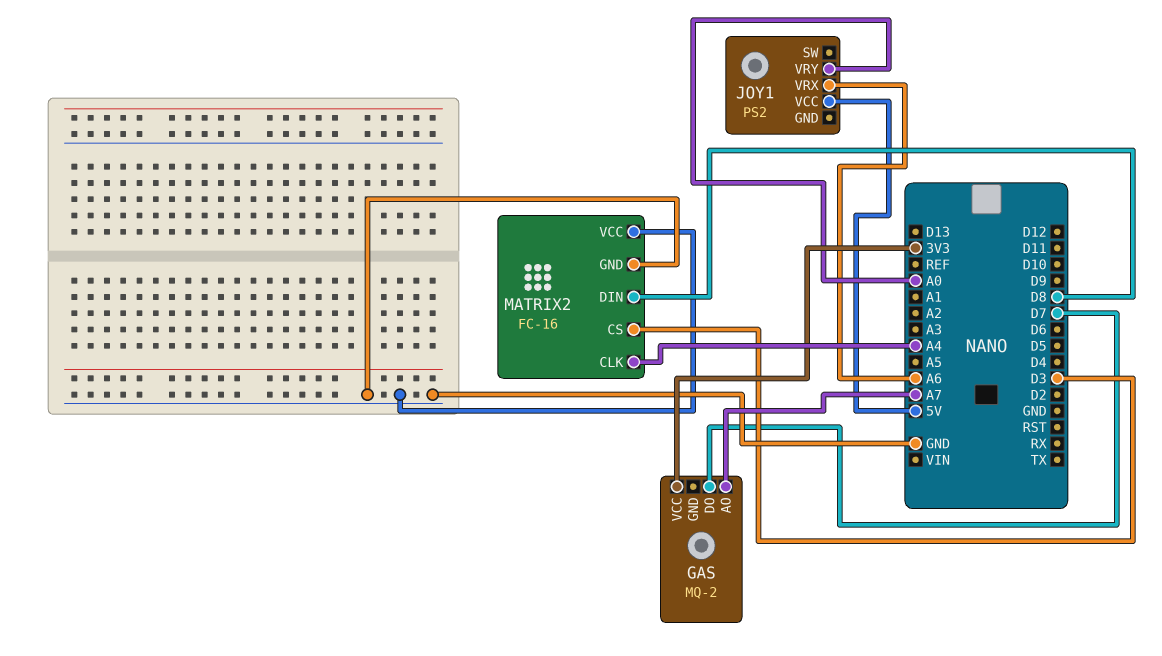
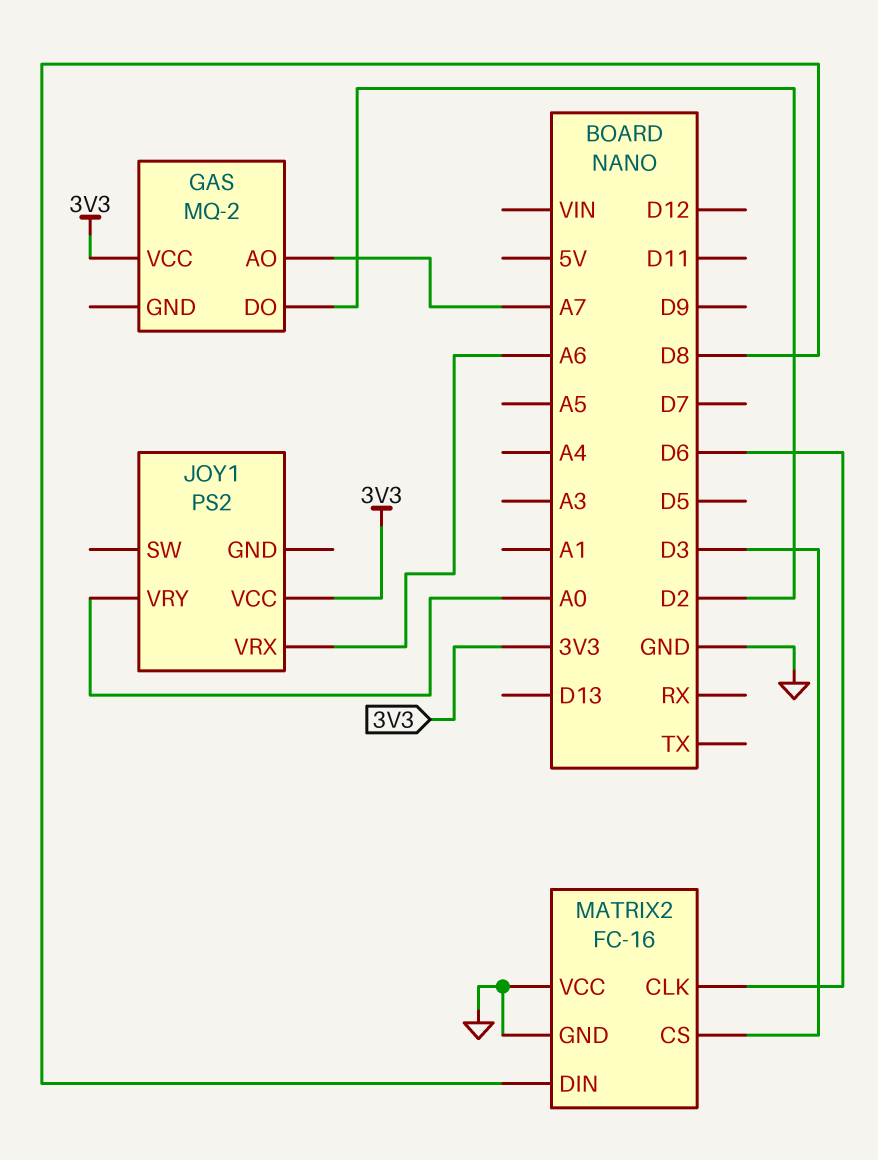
GAS pin DO: D7 -> D2
JOY1 pin VCC: 5V -> 3V3
MATRIX2 pin CLK: A4 -> D6

